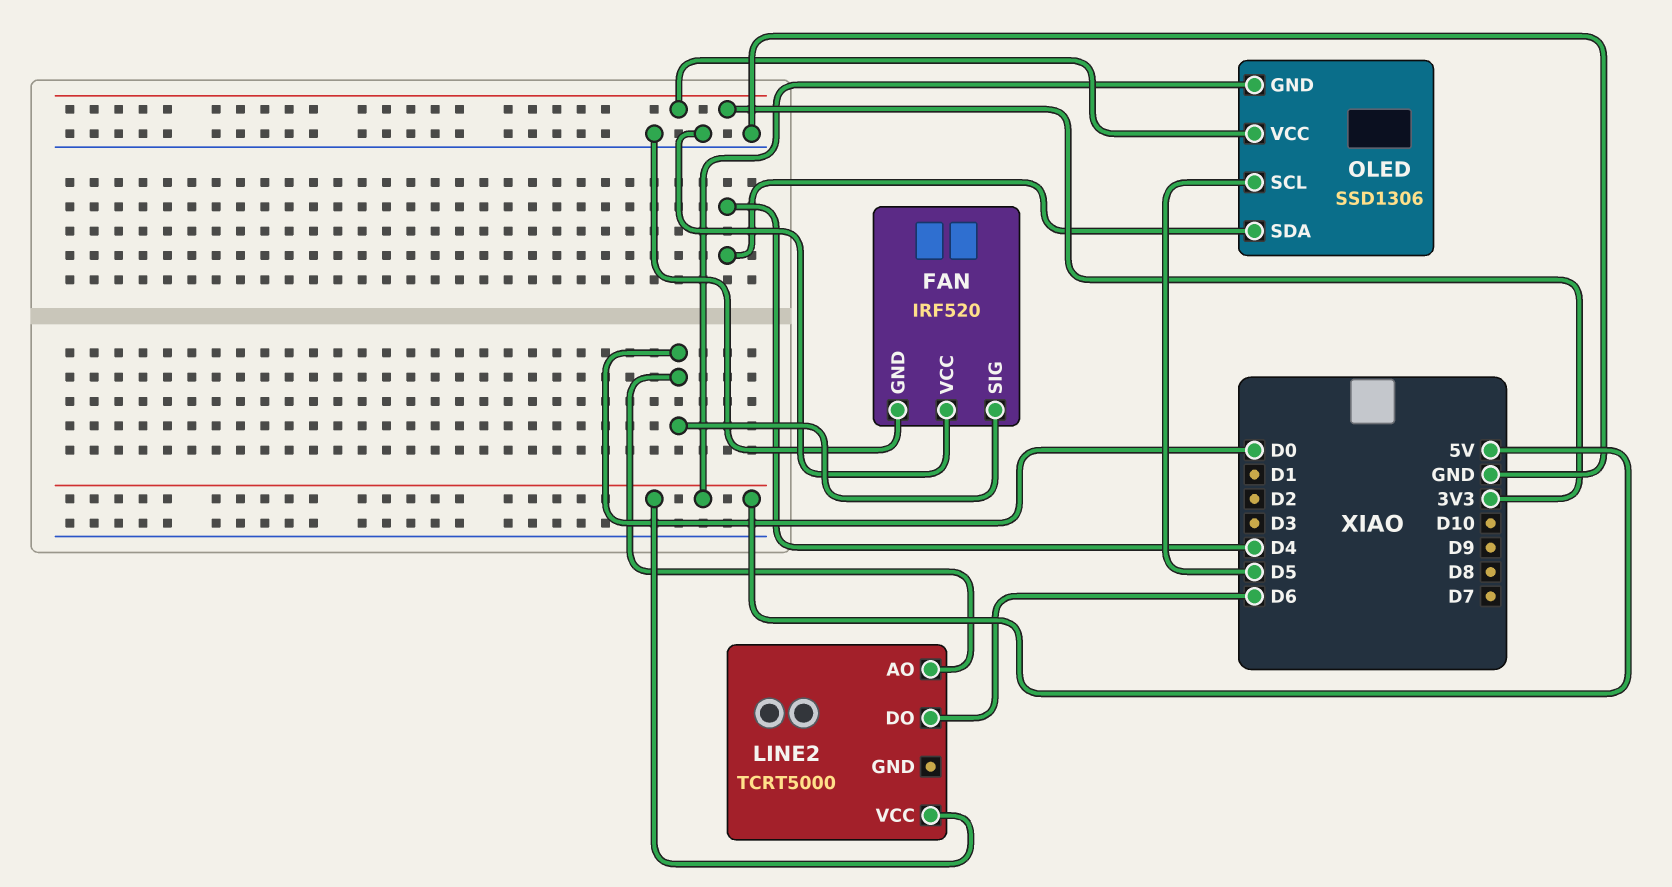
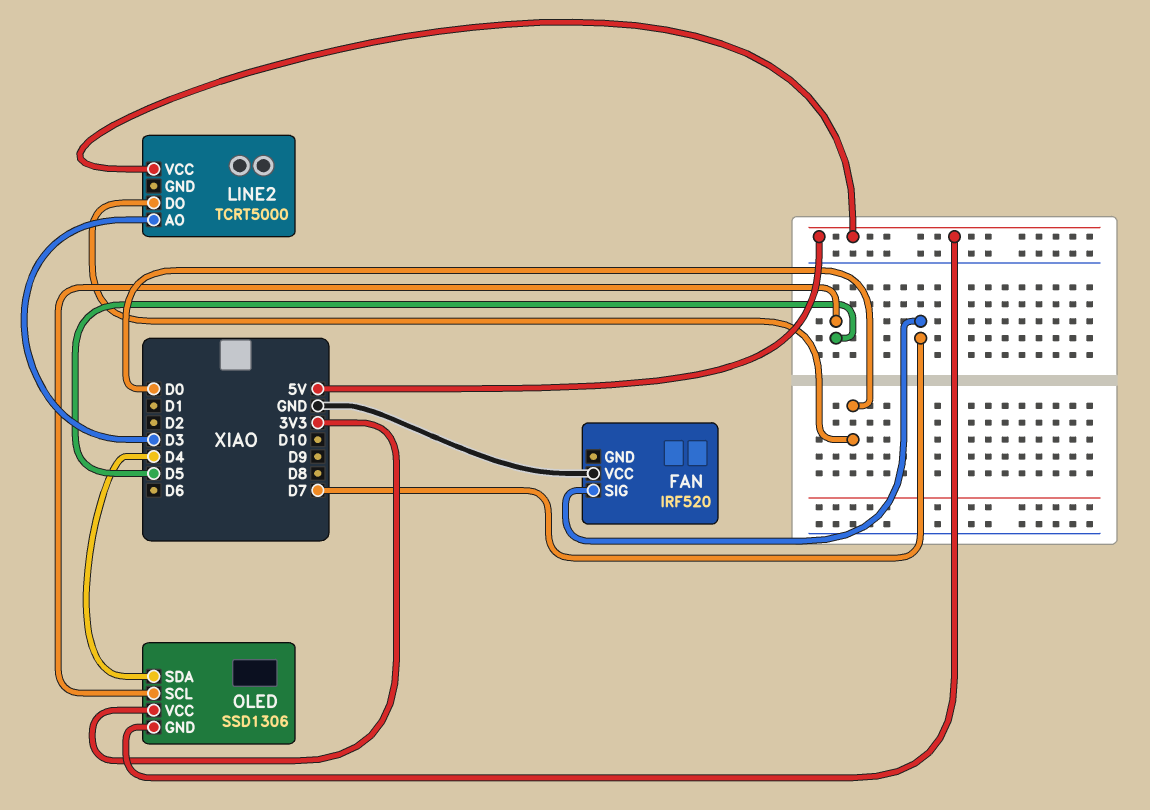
FAN pin GND: GND -> none
FAN pin SIG: D0 -> D7
LINE2 pin AO: D0 -> D3
LINE2 pin DO: D6 -> D0

